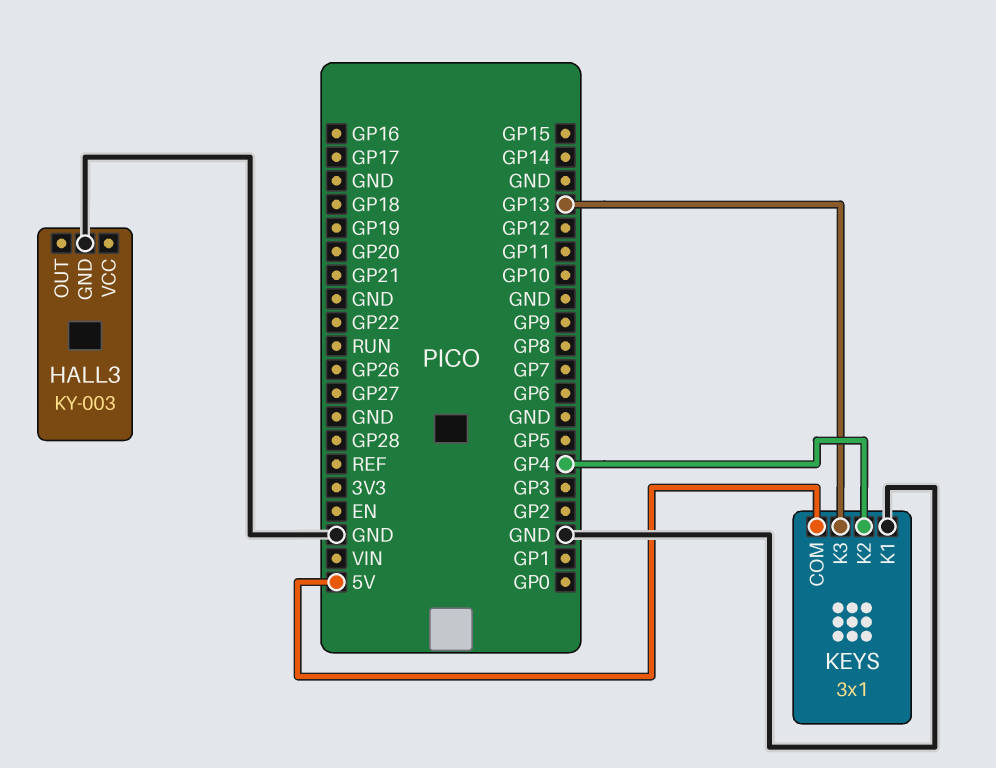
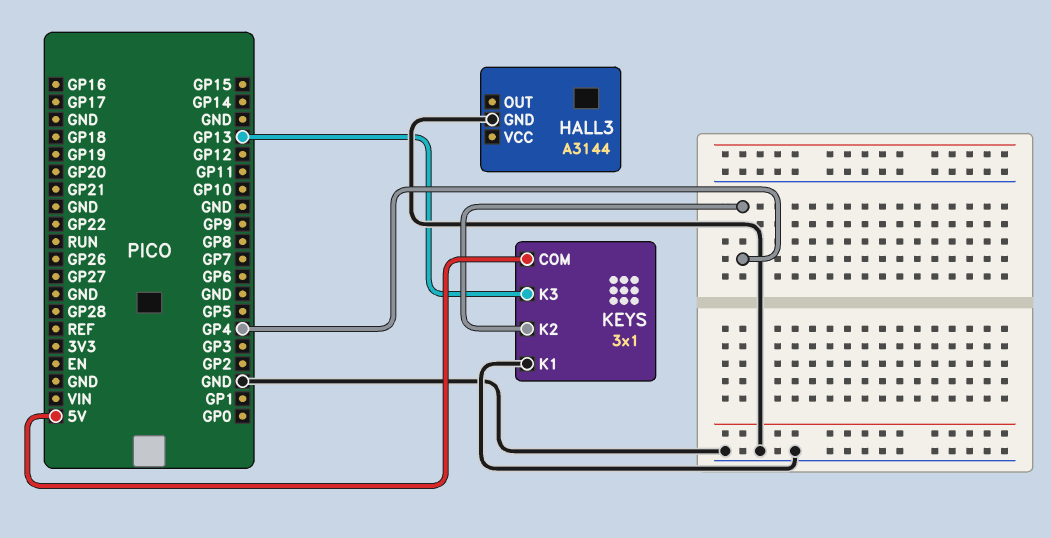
HALL3: KY-003 -> A3144

